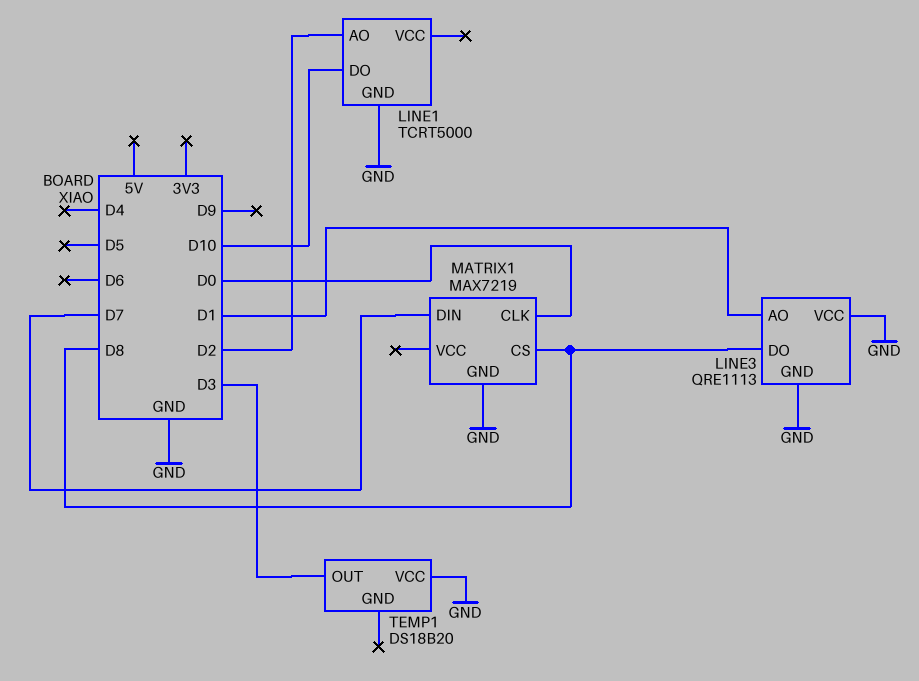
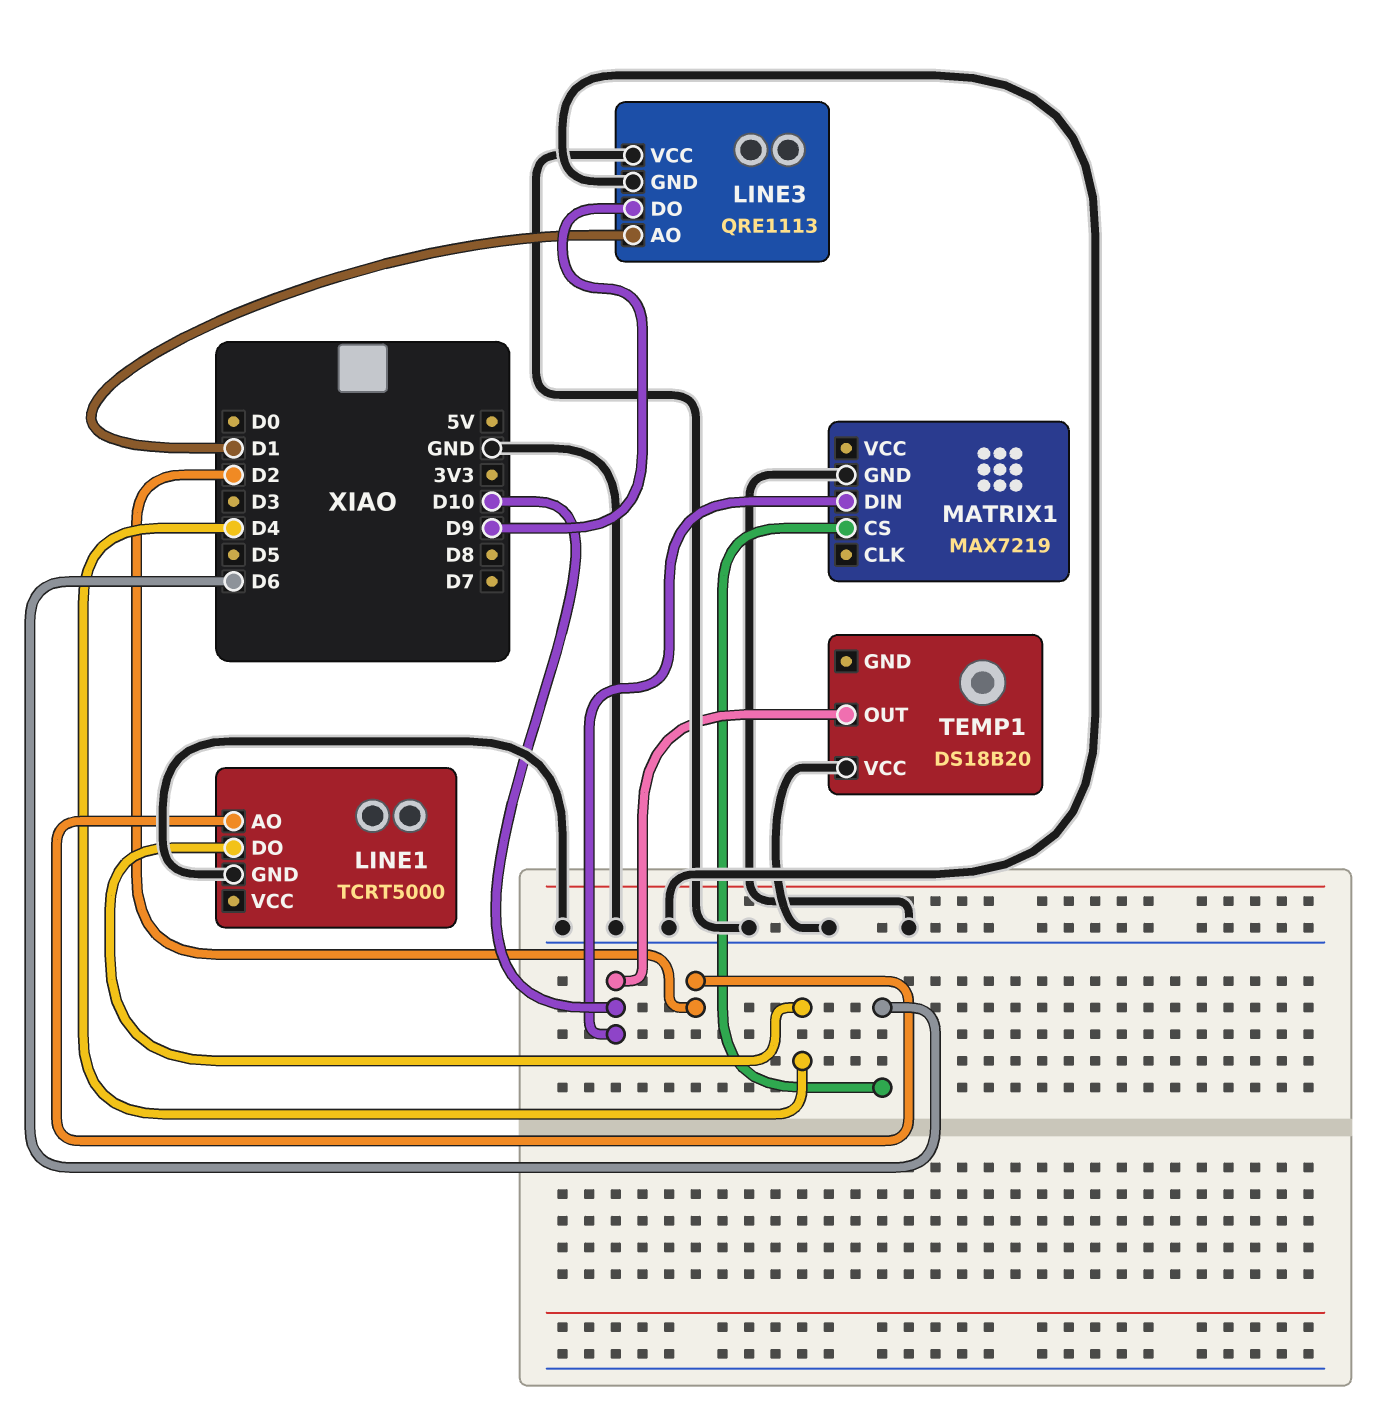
LINE1 pin DO: D10 -> D4
LINE3 pin DO: D8 -> D9
MATRIX1 pin CLK: D0 -> none
MATRIX1 pin CS: D8 -> D6
MATRIX1 pin DIN: D7 -> D10
TEMP1 pin OUT: D3 -> D10

